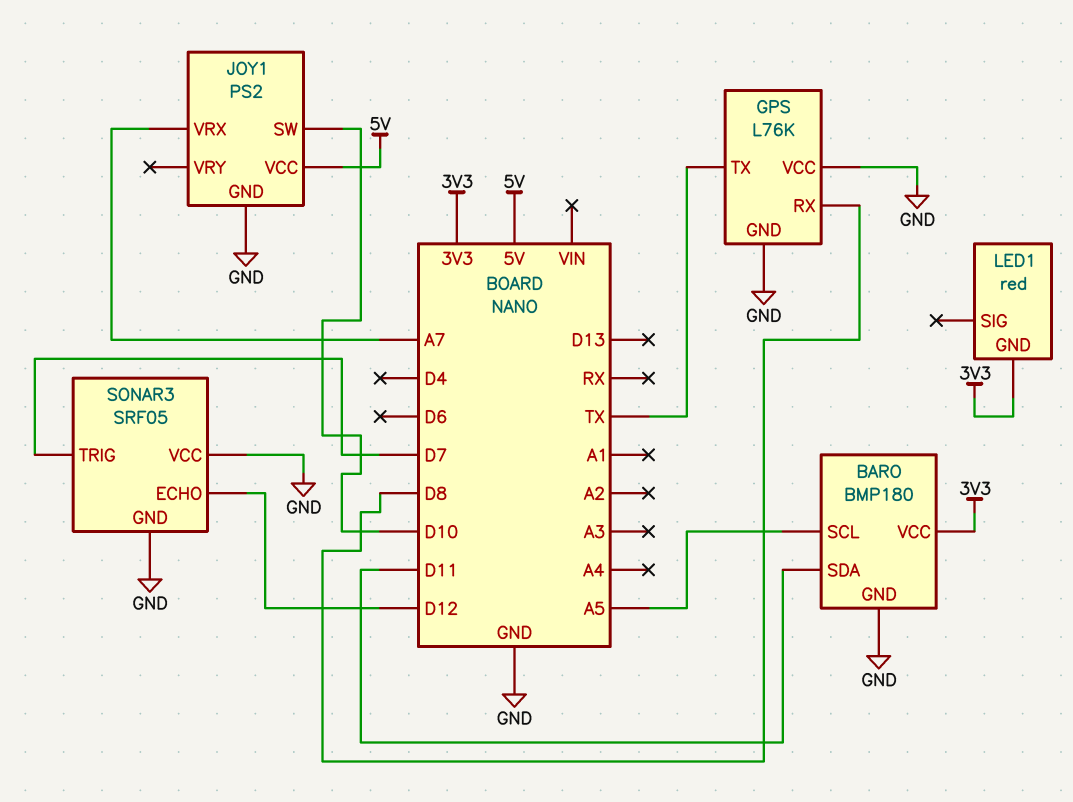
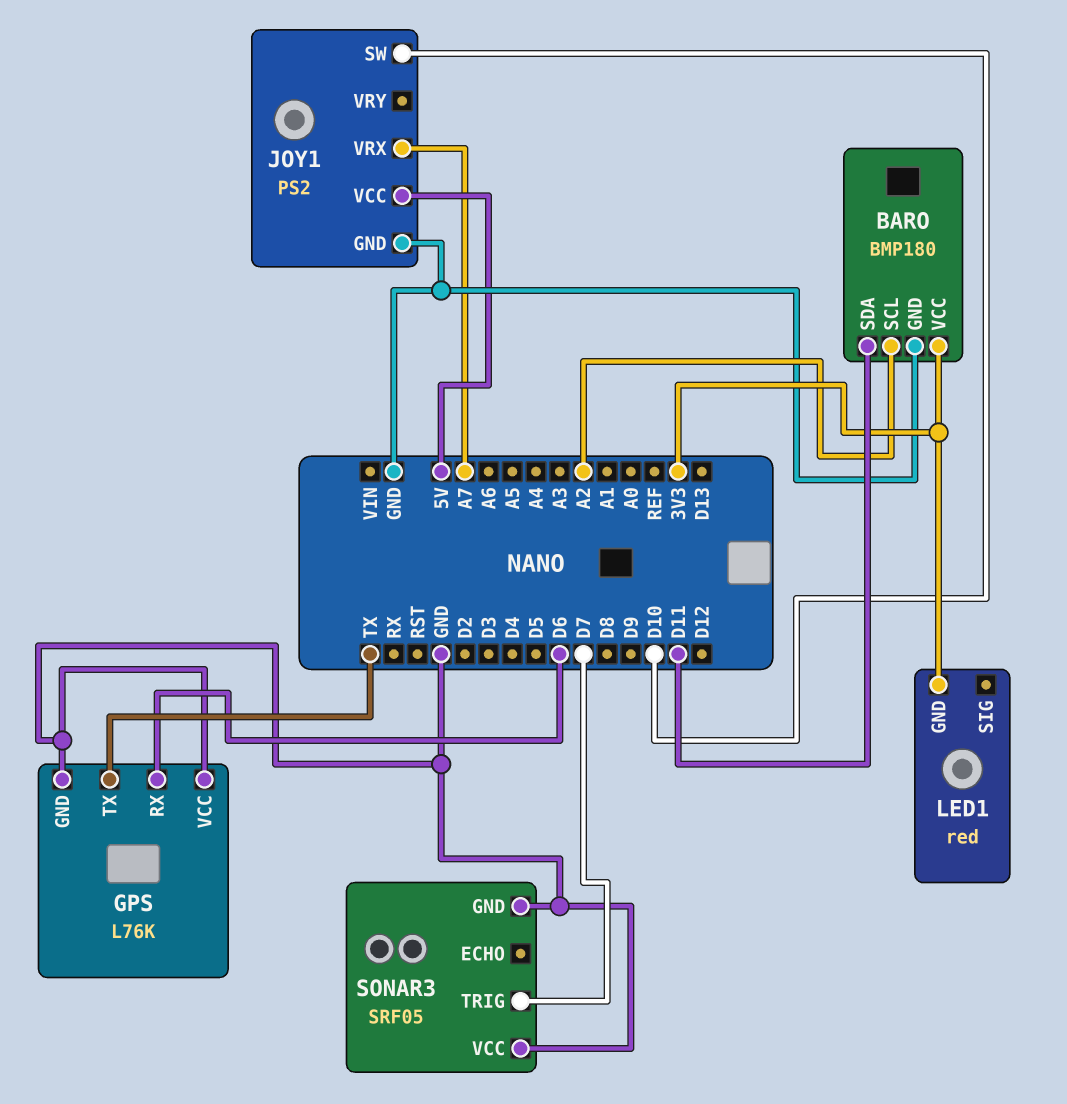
BARO pin SCL: A5 -> A2
GPS pin RX: D8 -> D6
SONAR3 pin ECHO: D12 -> none

